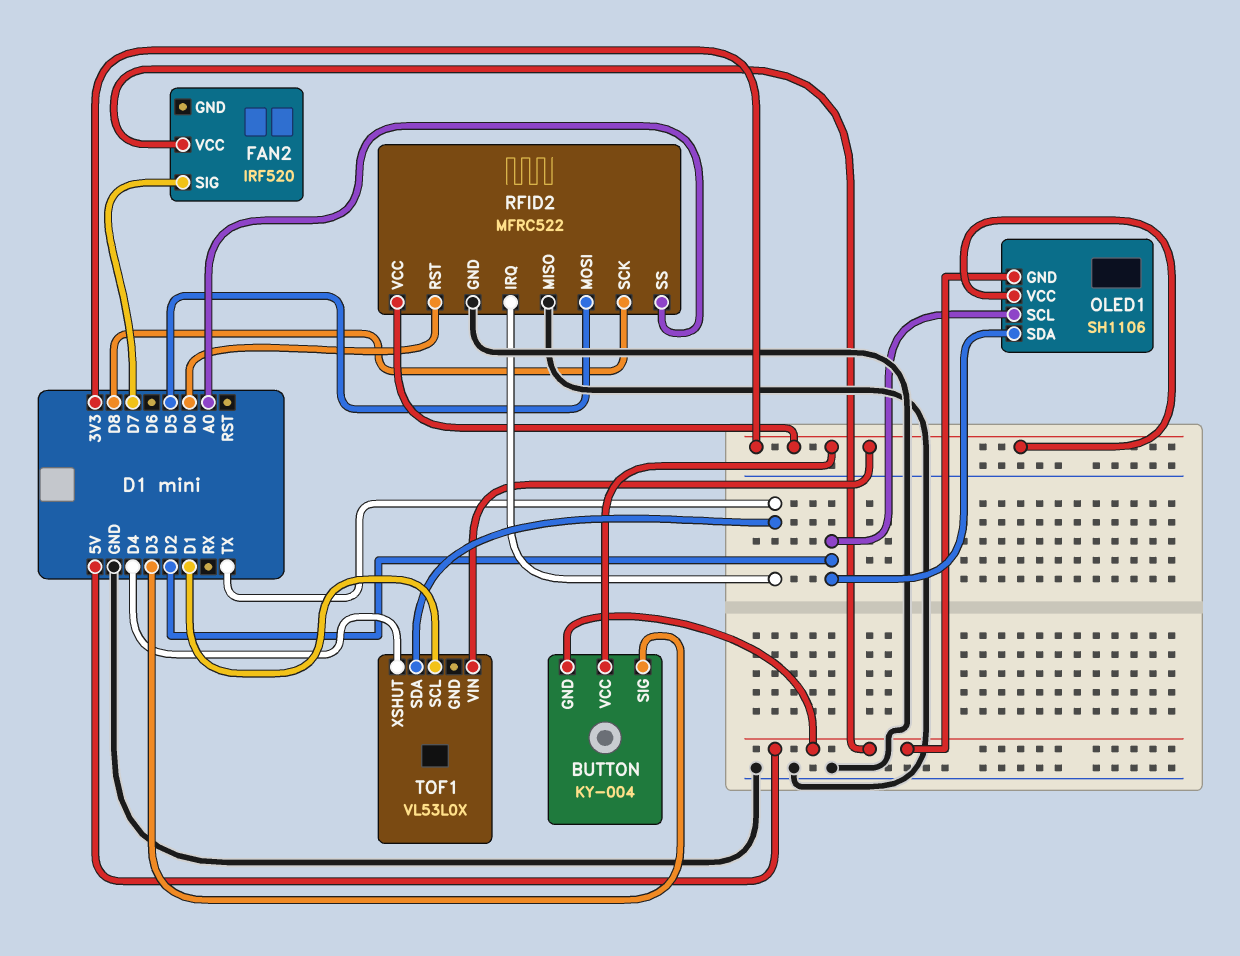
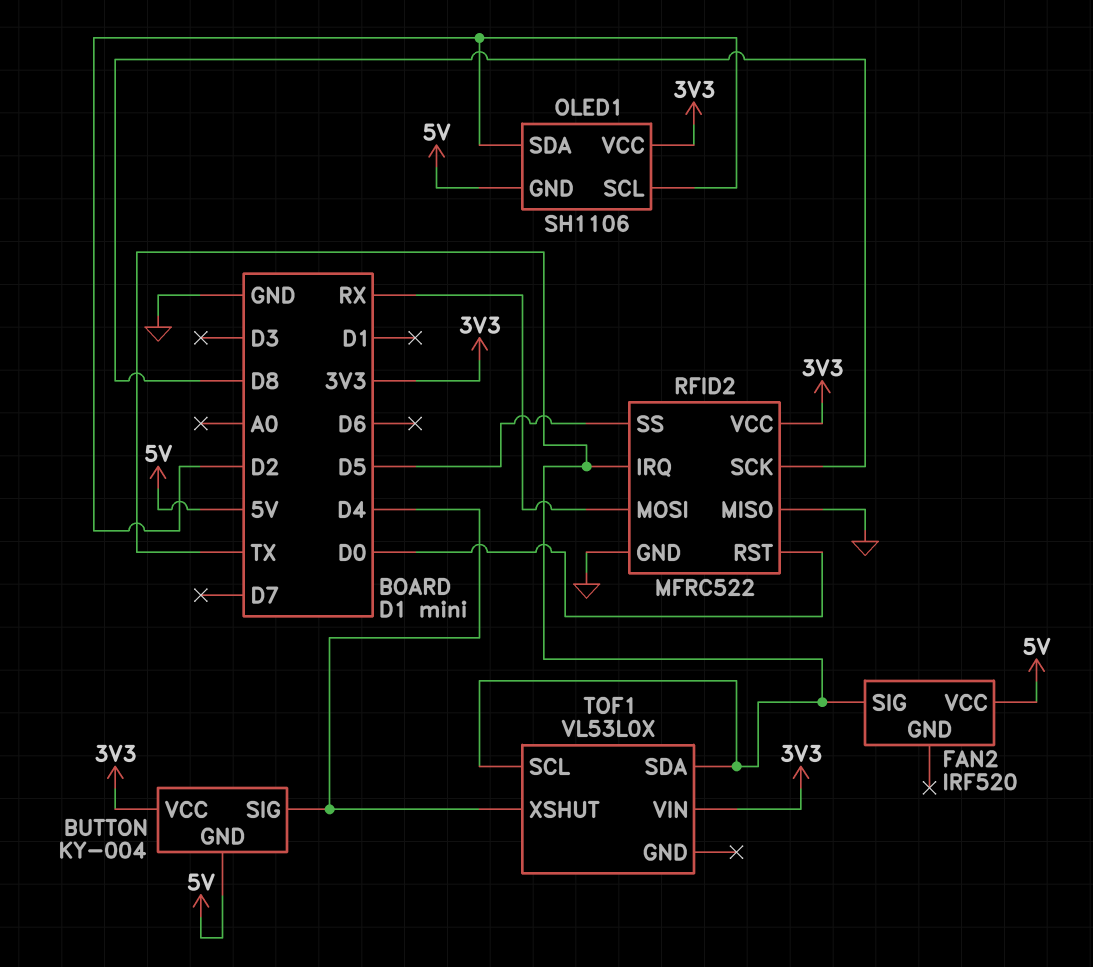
BUTTON pin SIG: D3 -> D4
FAN2 pin SIG: D7 -> TX
RFID2 pin MOSI: D5 -> RX
RFID2 pin SS: A0 -> D5
TOF1 pin SCL: D1 -> TX

